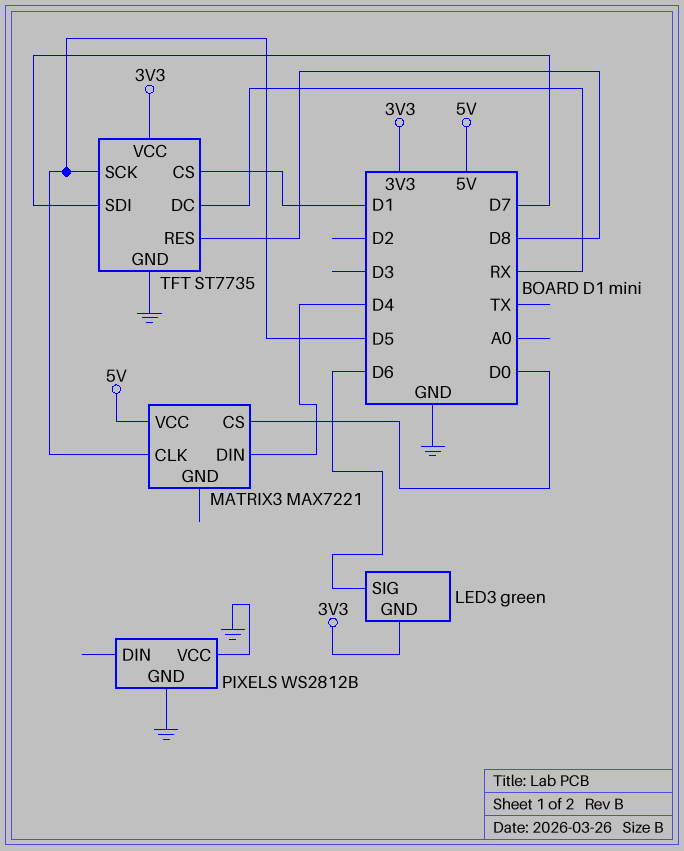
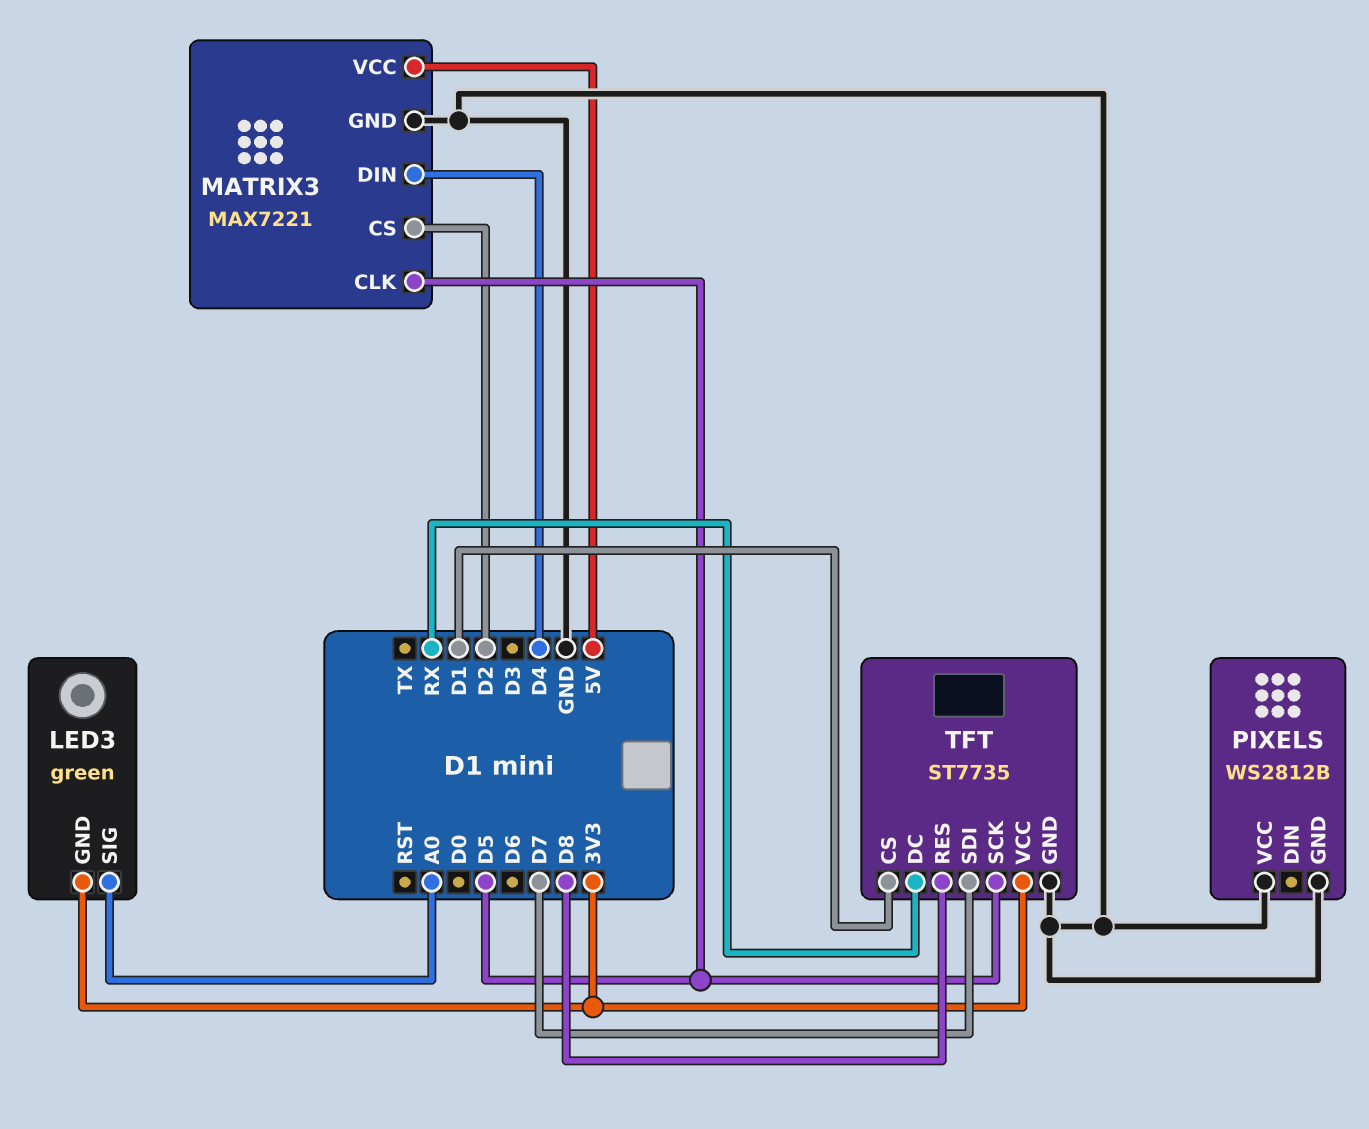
LED3 pin SIG: D6 -> A0
MATRIX3 pin CS: D0 -> D2
MATRIX3 pin GND: none -> GND

